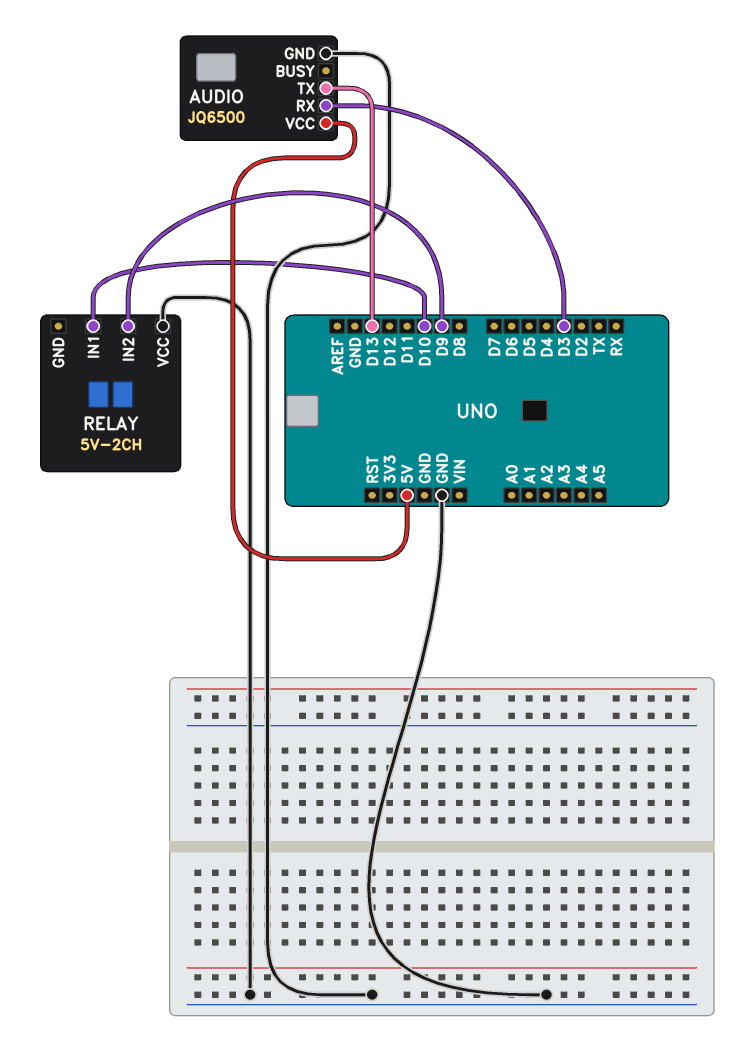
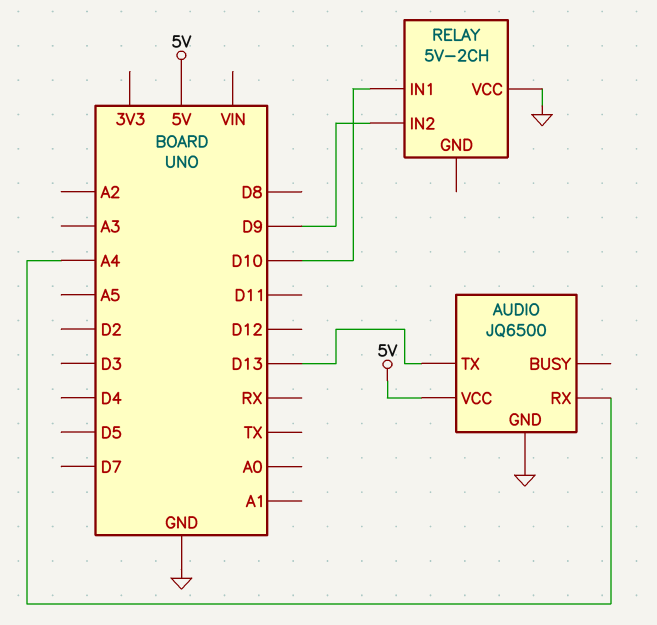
AUDIO pin RX: D3 -> A4

